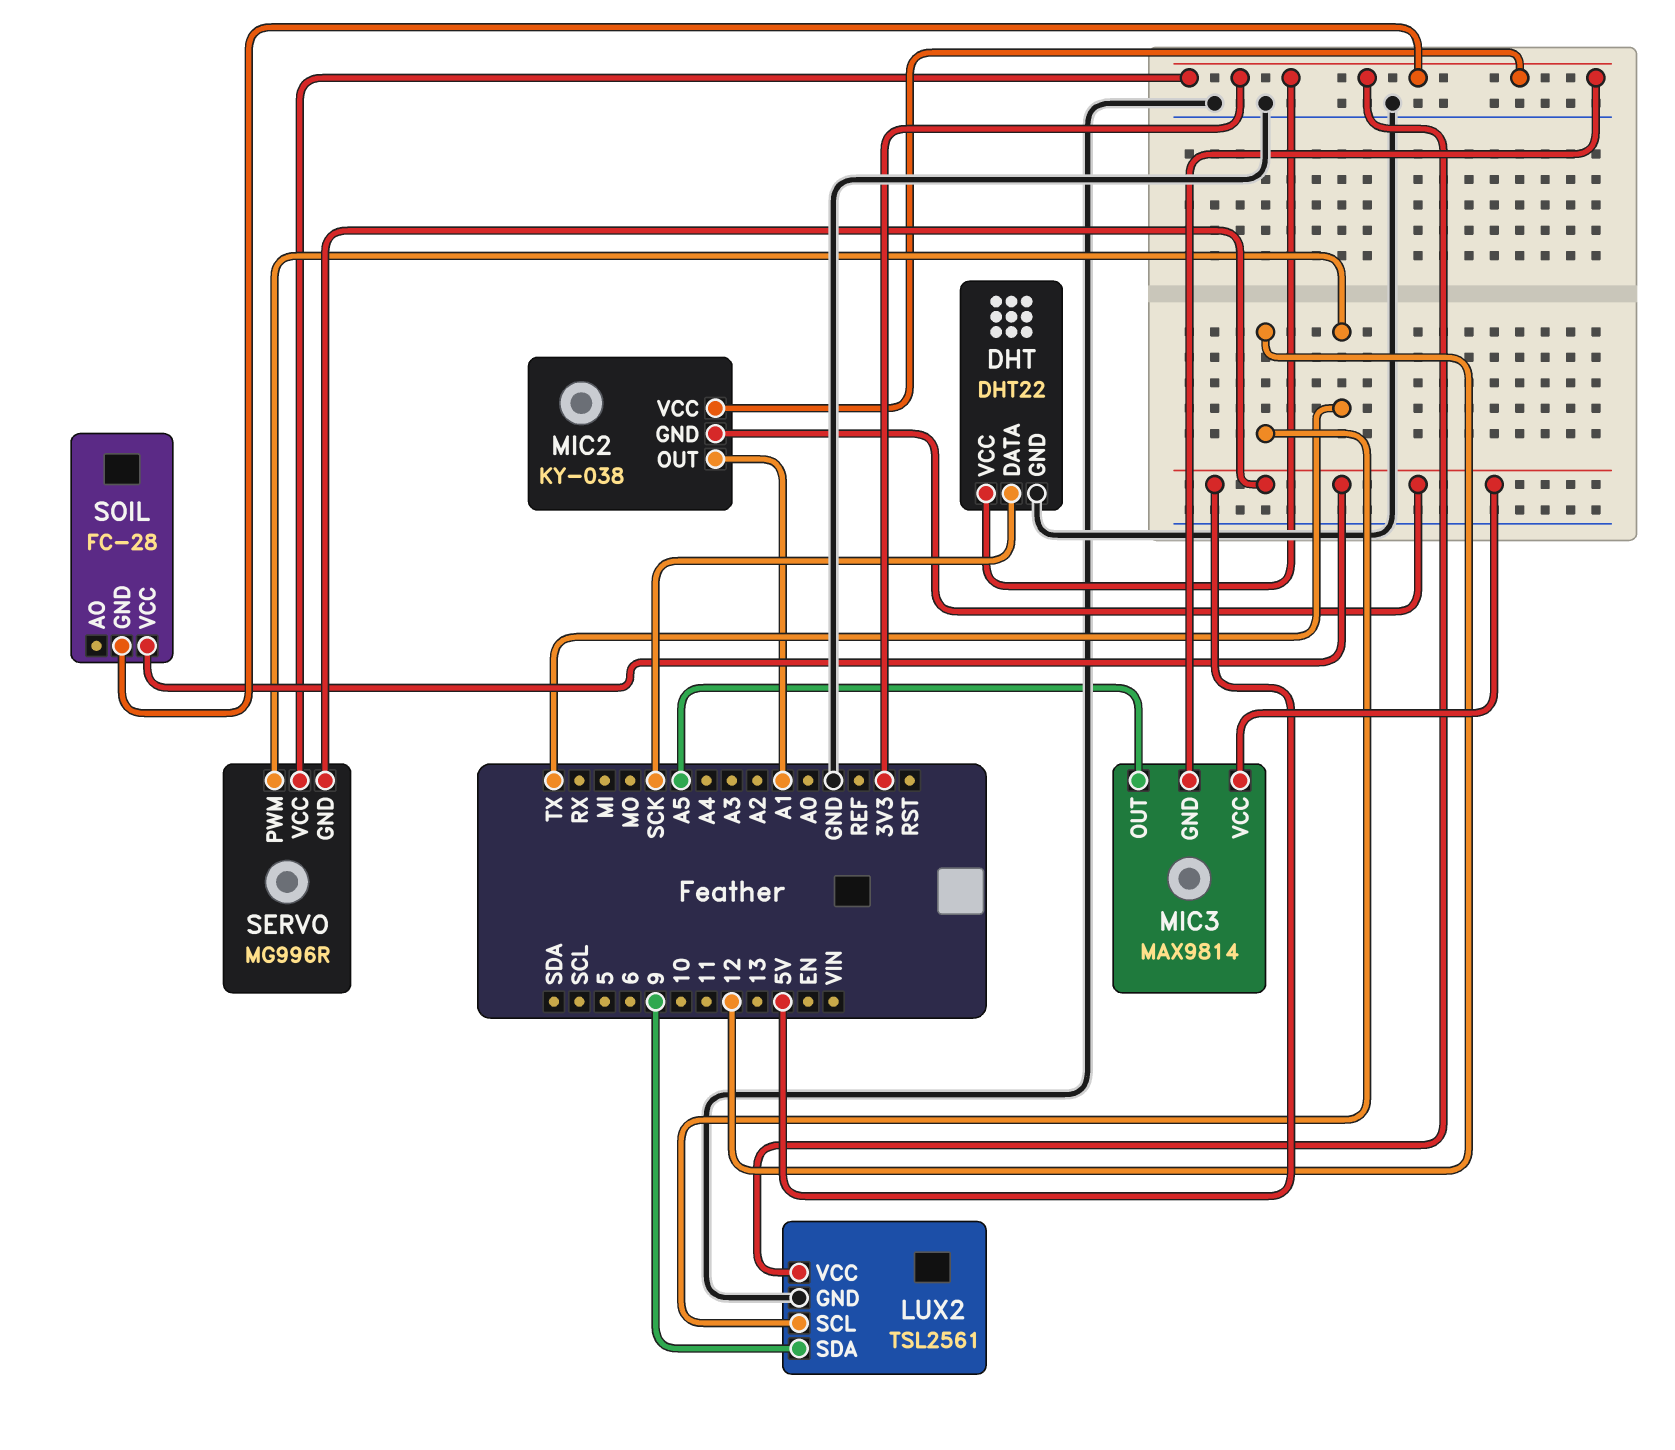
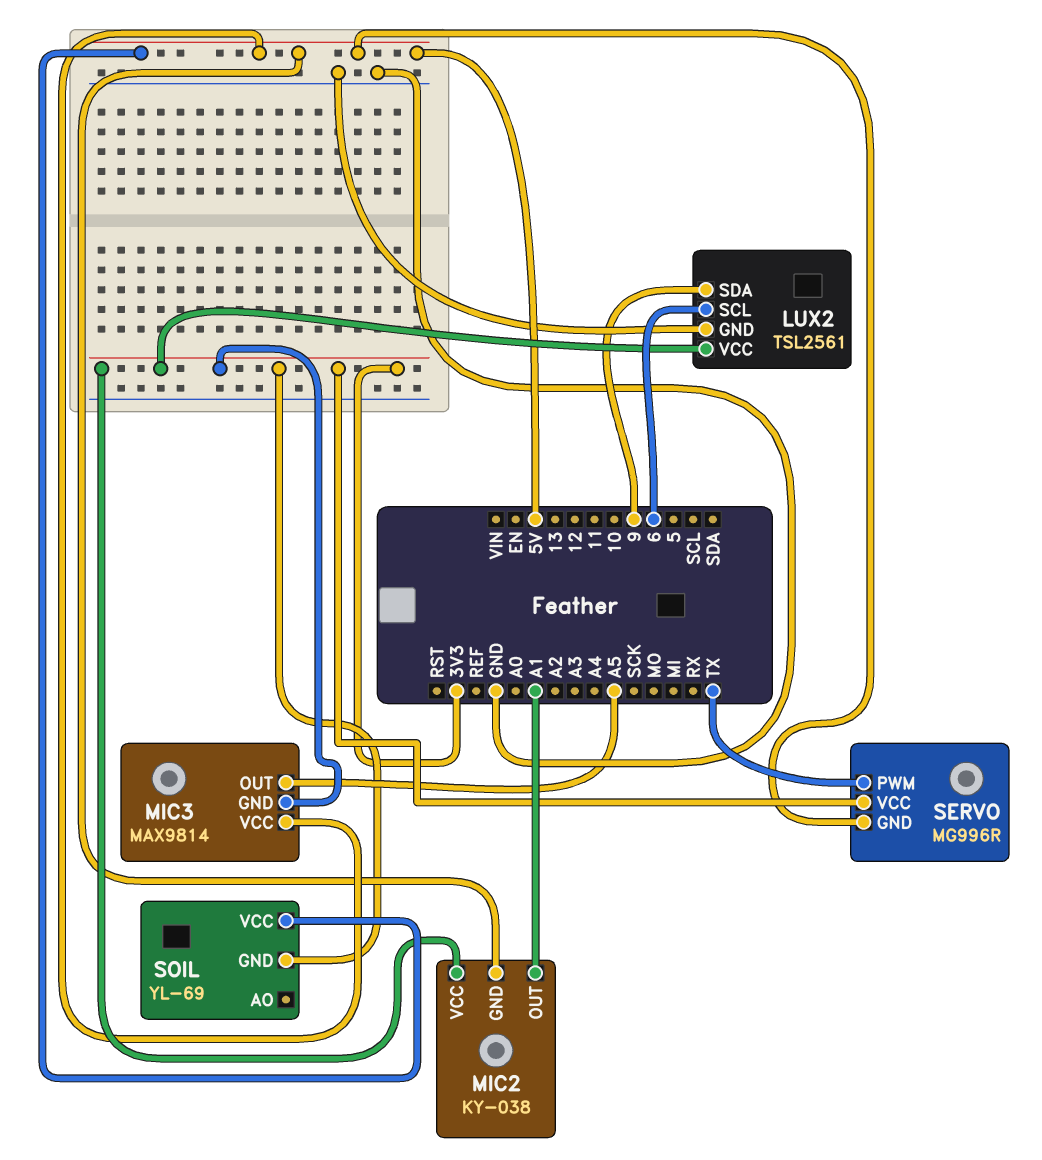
DHT: DHT22 -> none
DHT pin DATA: SCK -> none
DHT pin GND: GND -> none
DHT pin VCC: 3V3 -> none
LUX2 pin SCL: 12 -> 6
SOIL: FC-28 -> YL-69

